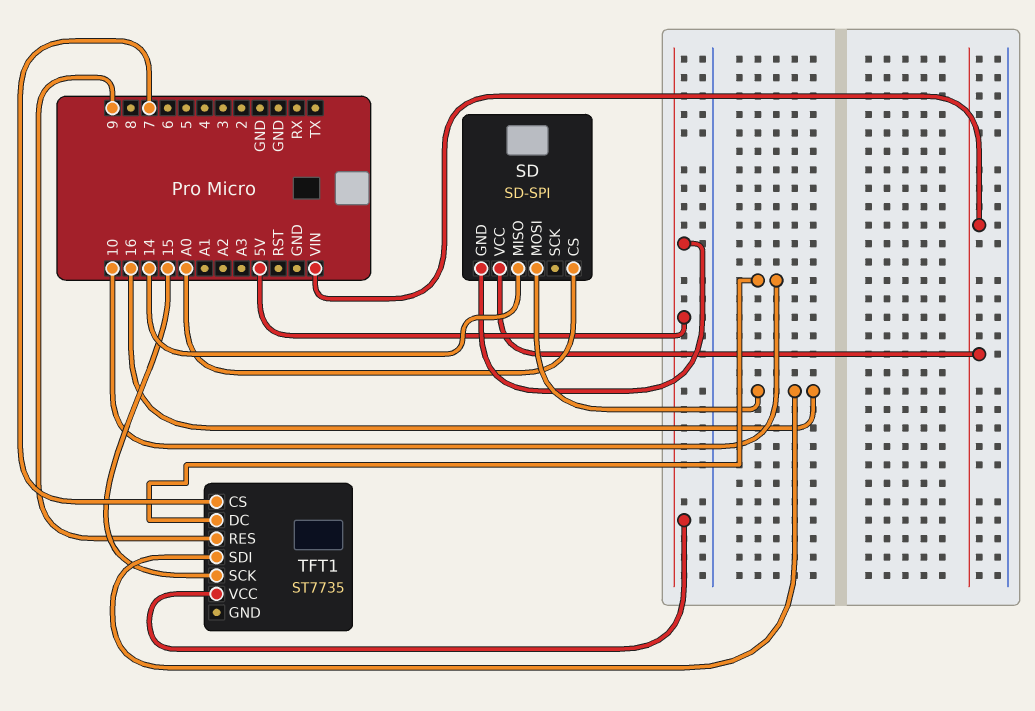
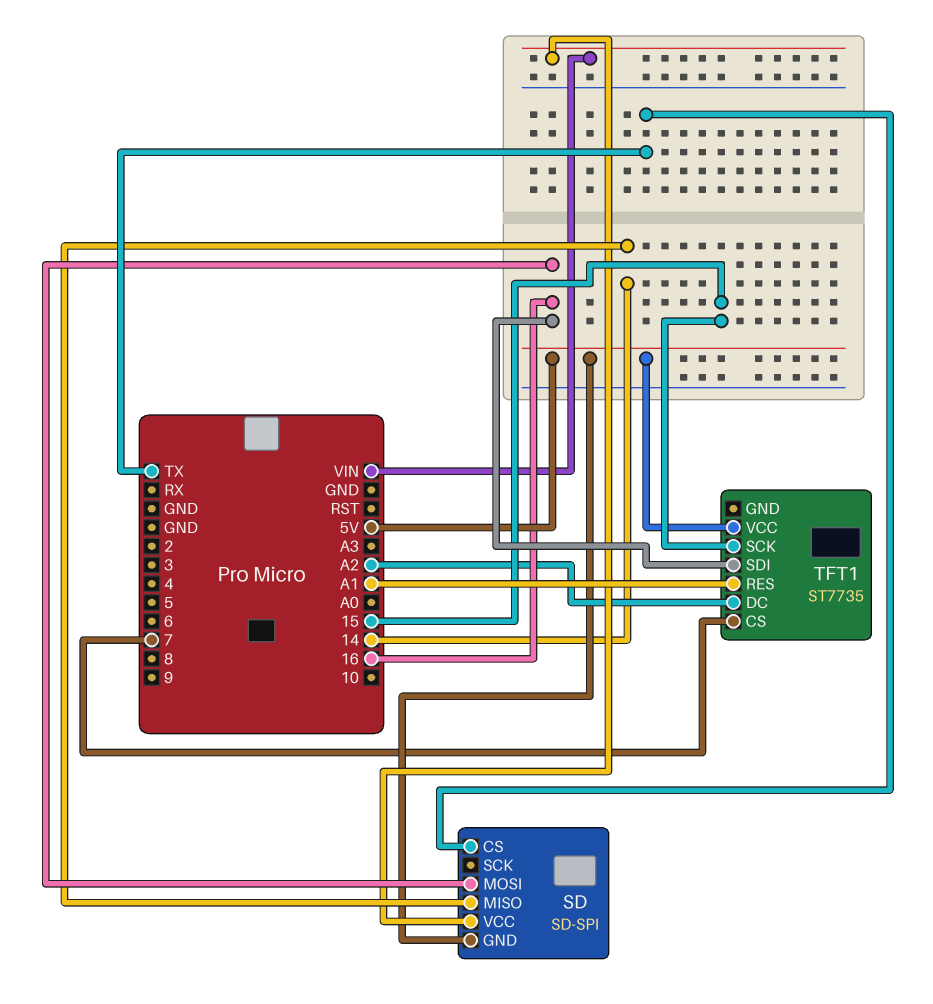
SD pin CS: A0 -> TX
TFT1 pin DC: 10 -> A2
TFT1 pin RES: 9 -> A1

